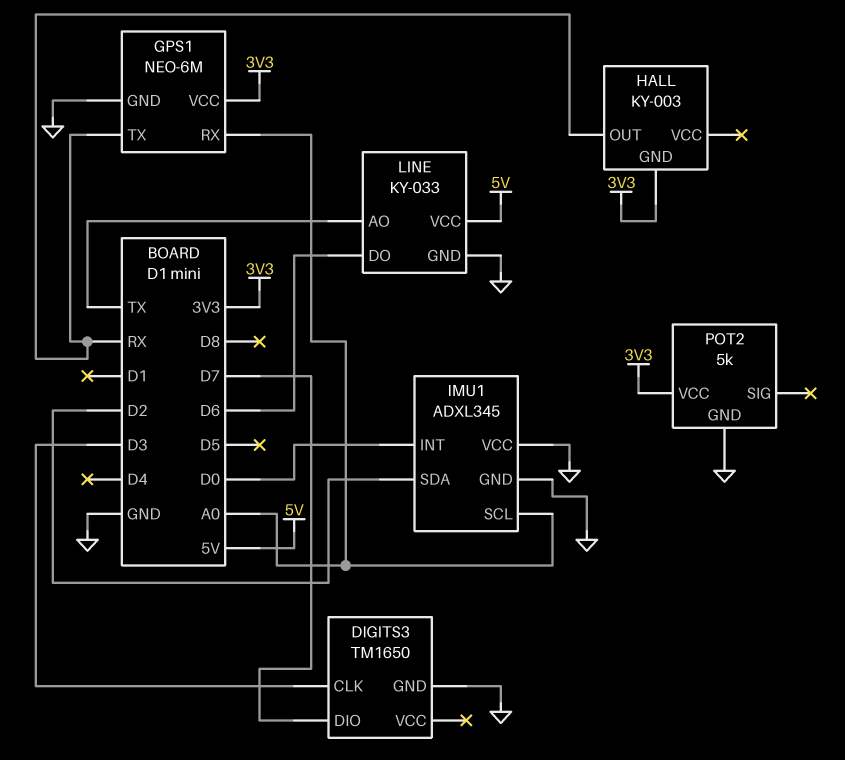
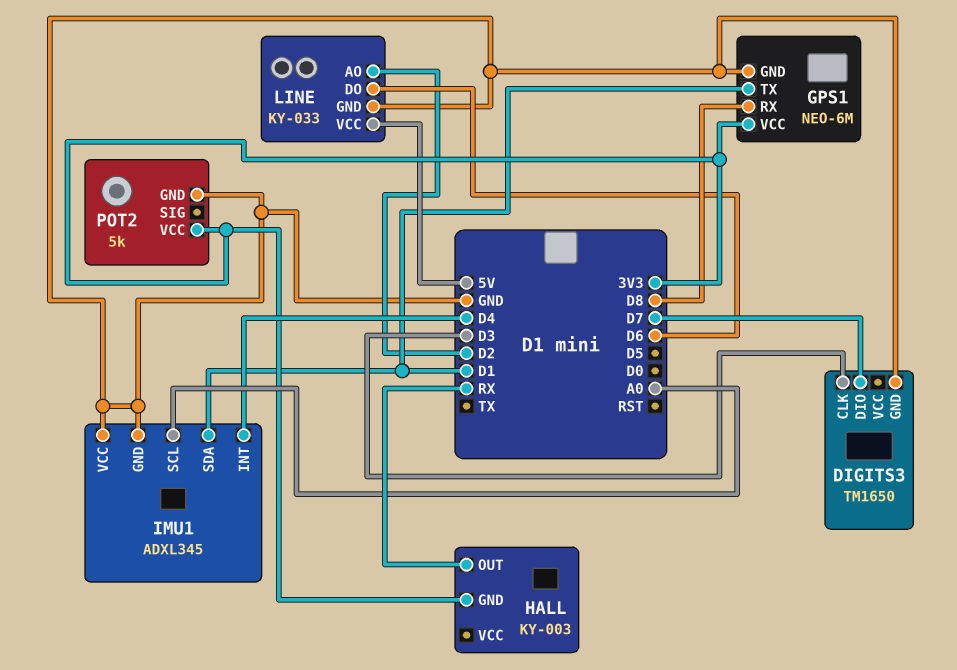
GPS1 pin RX: A0 -> D8
GPS1 pin TX: RX -> D1
IMU1 pin INT: D0 -> D4
IMU1 pin SDA: D2 -> D1
LINE pin AO: TX -> D2

